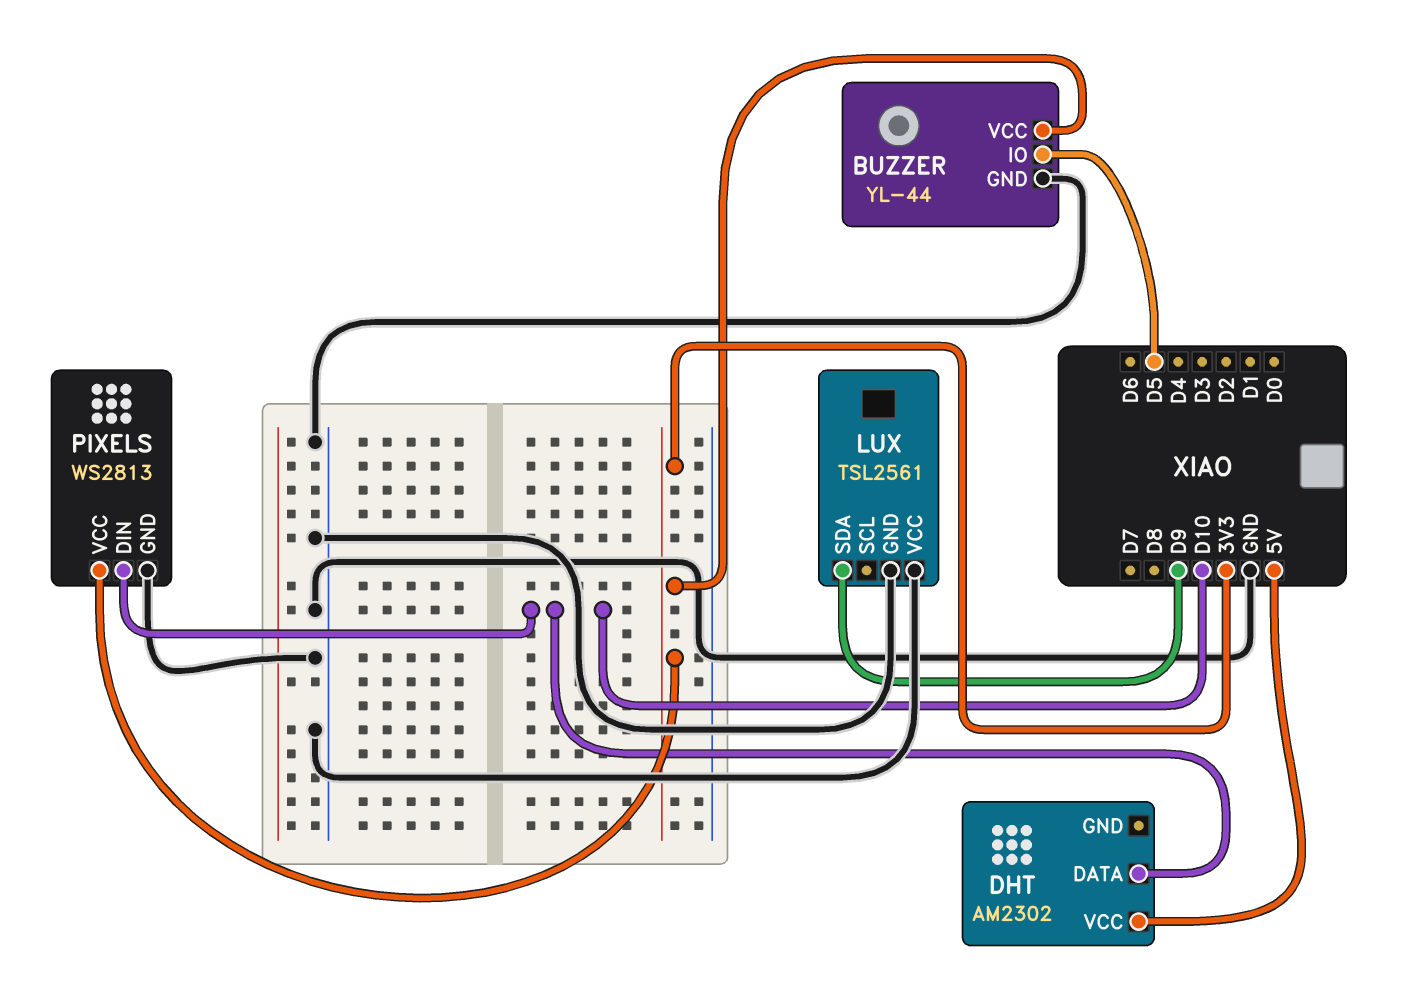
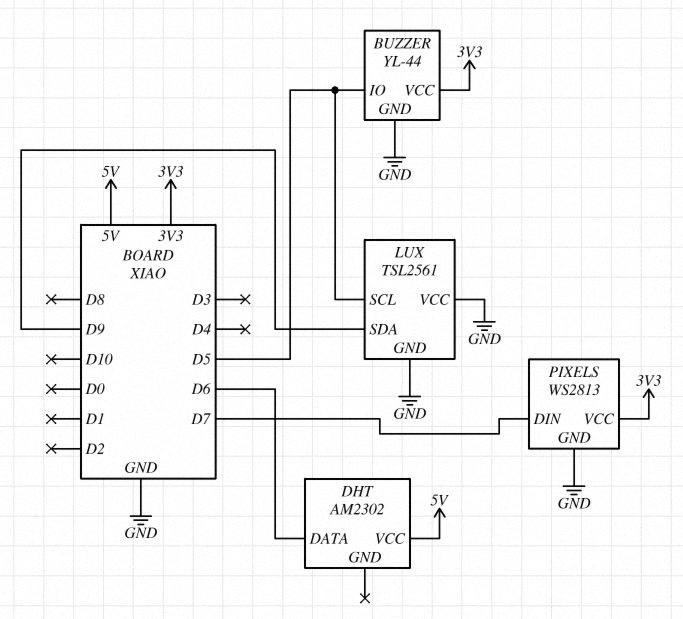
DHT pin DATA: D10 -> D6
LUX pin SCL: none -> D5
PIXELS pin DIN: D10 -> D7

